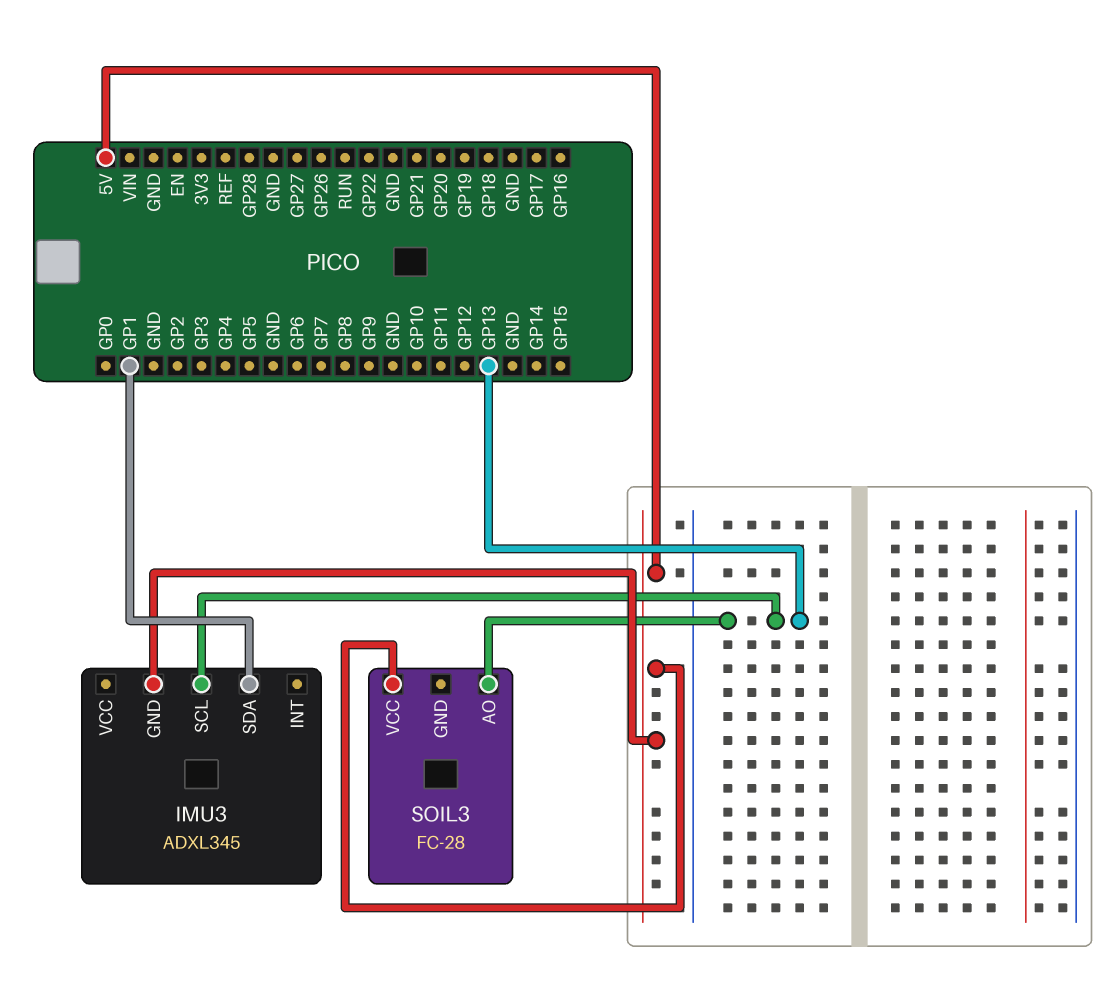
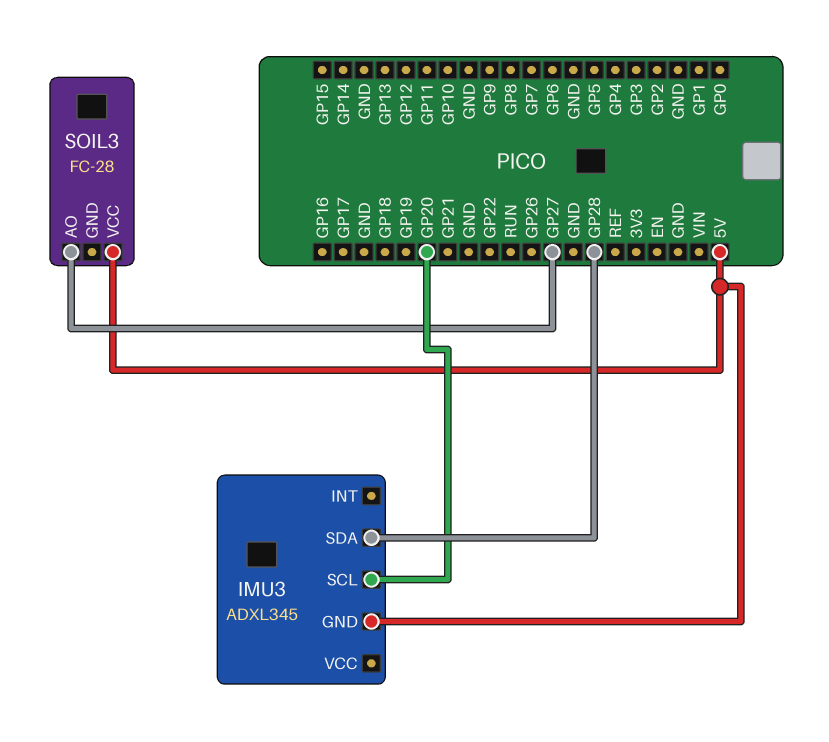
IMU3 pin SCL: GP13 -> GP20
IMU3 pin SDA: GP1 -> GP28
SOIL3 pin AO: GP13 -> GP27

